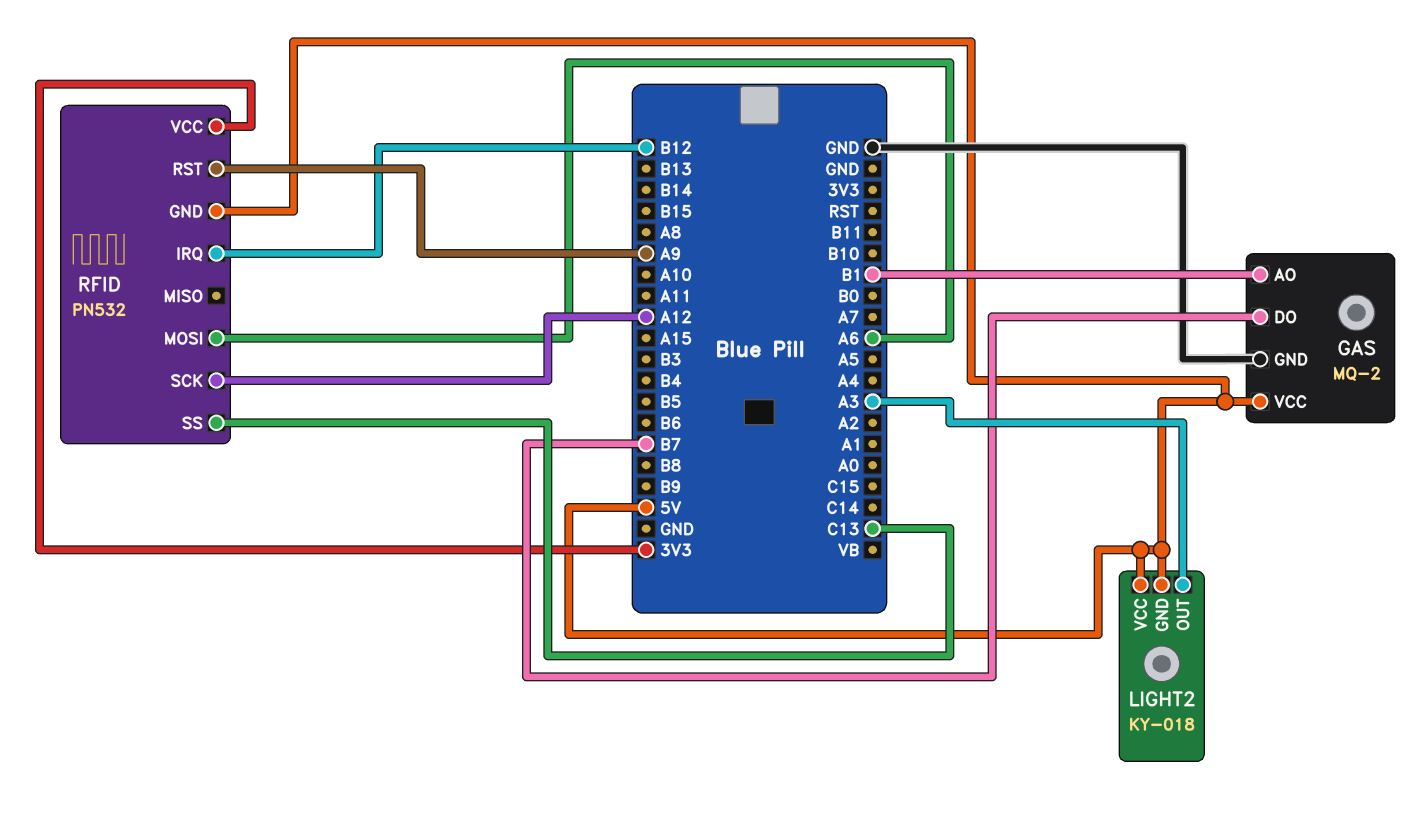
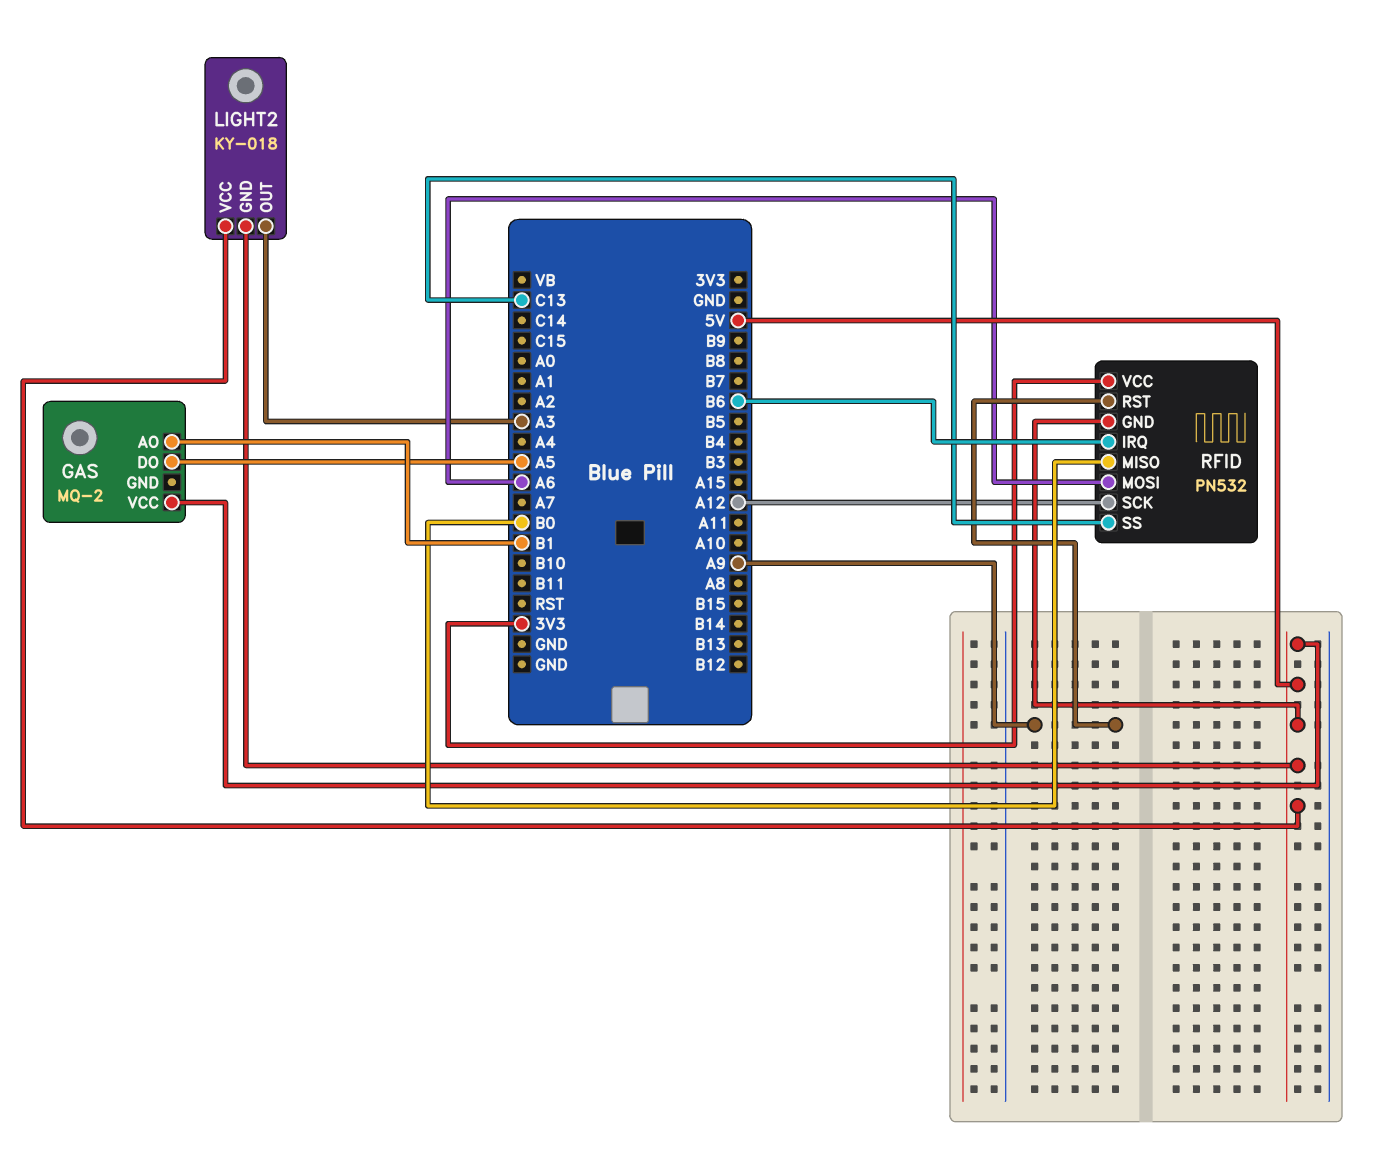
GAS pin DO: B7 -> A5
GAS pin GND: GND -> none
RFID pin IRQ: B12 -> B6
RFID pin MISO: none -> B0

